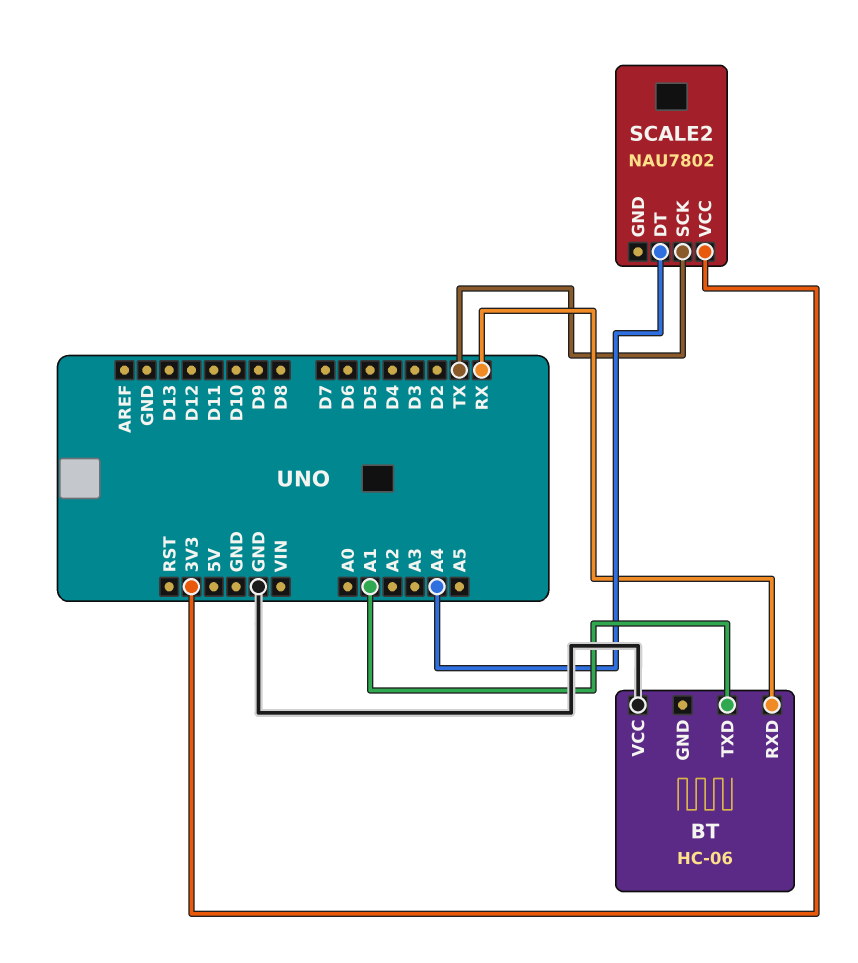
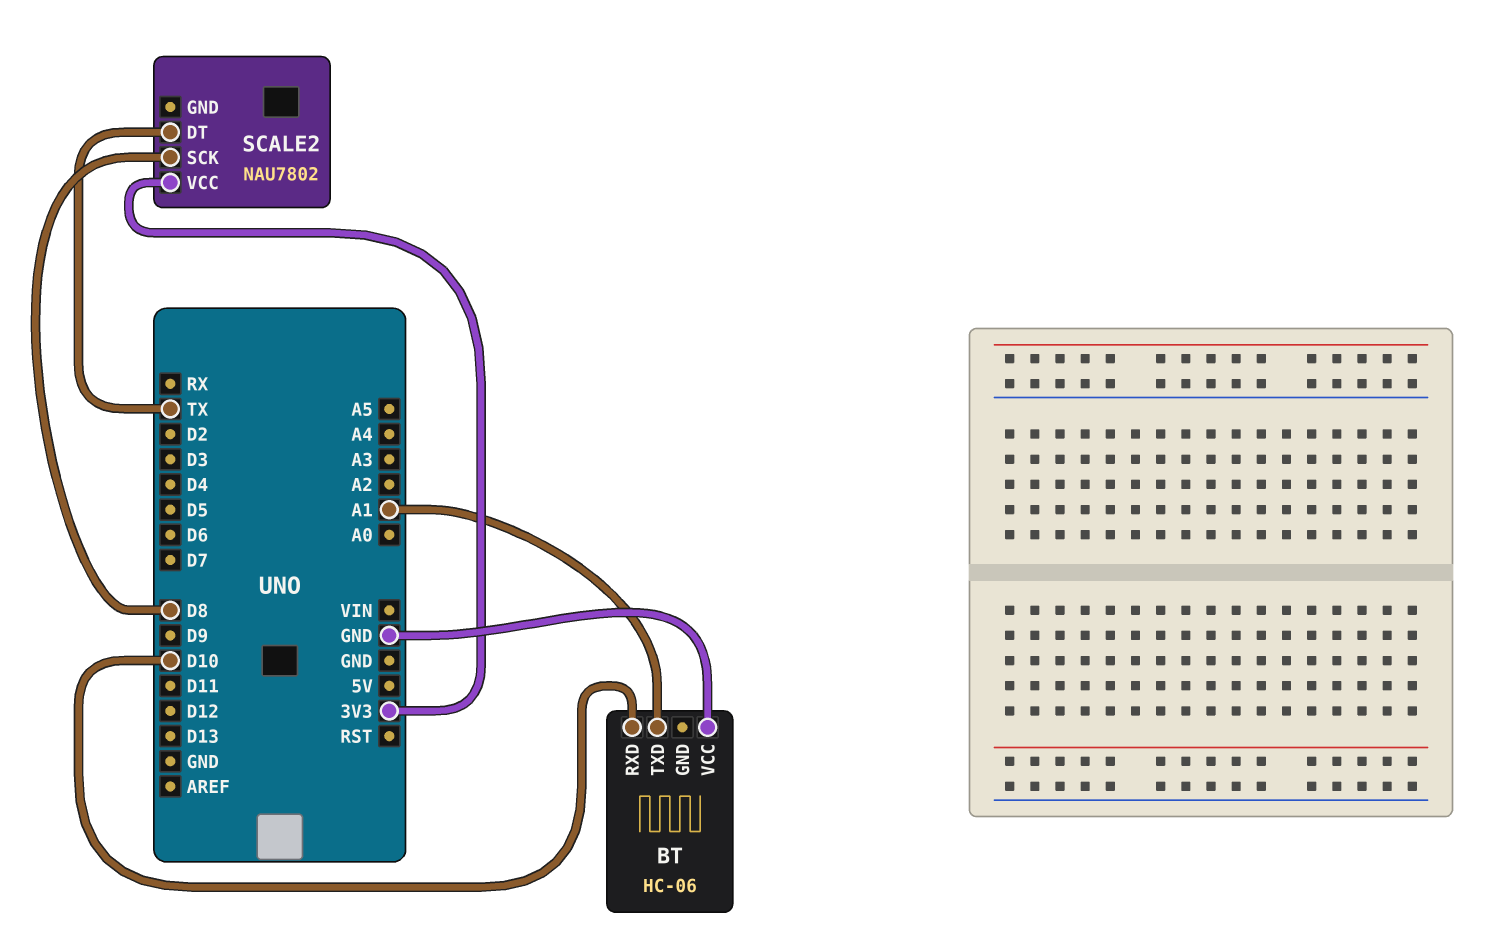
BT pin RXD: RX -> D10
SCALE2 pin DT: A4 -> TX
SCALE2 pin SCK: TX -> D8

